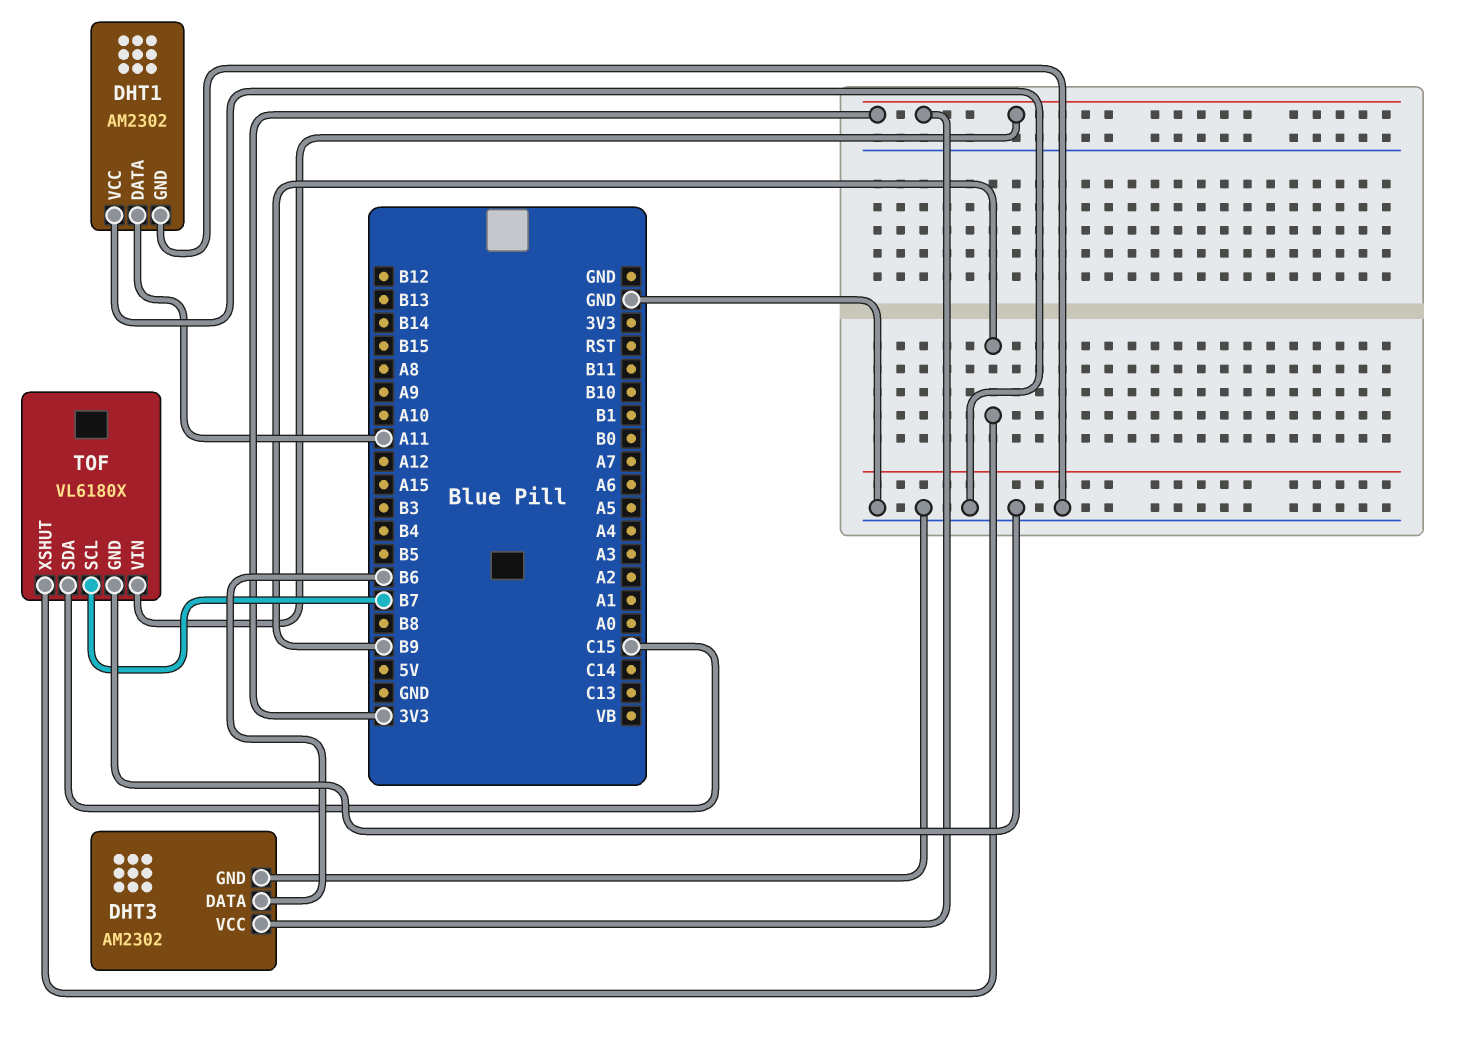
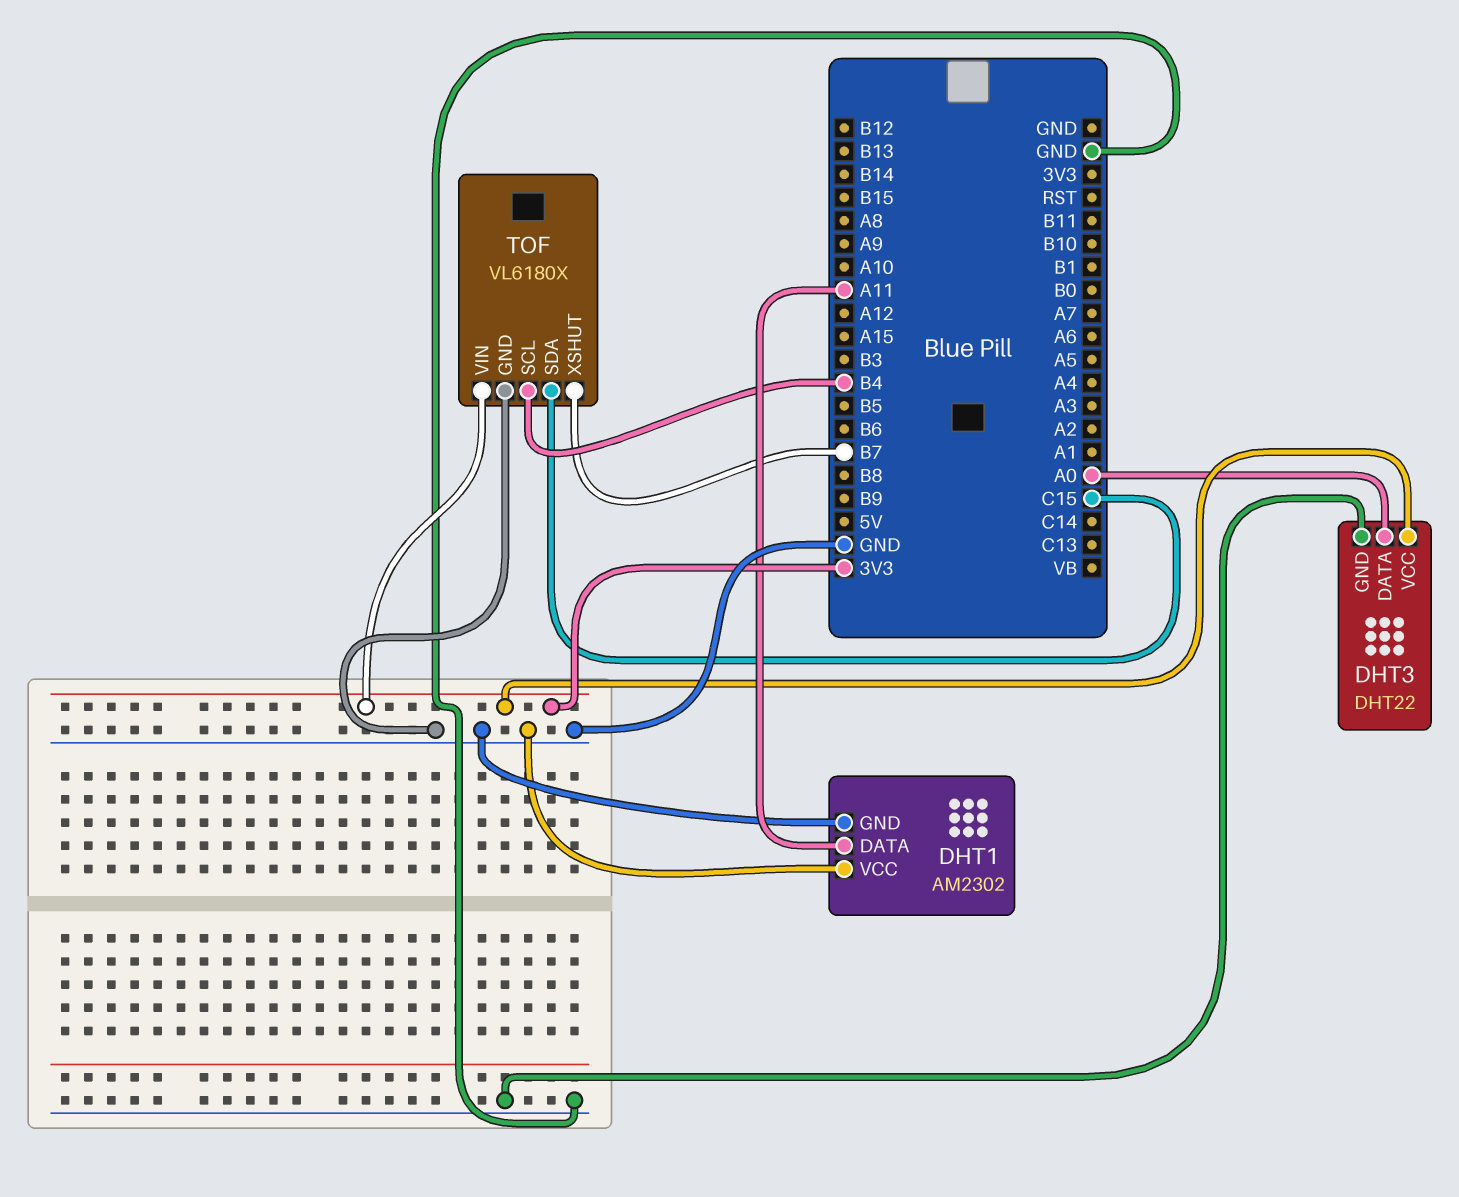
DHT3: AM2302 -> DHT22
DHT3 pin DATA: B6 -> A0
TOF pin SCL: B7 -> B4
TOF pin XSHUT: B9 -> B7

